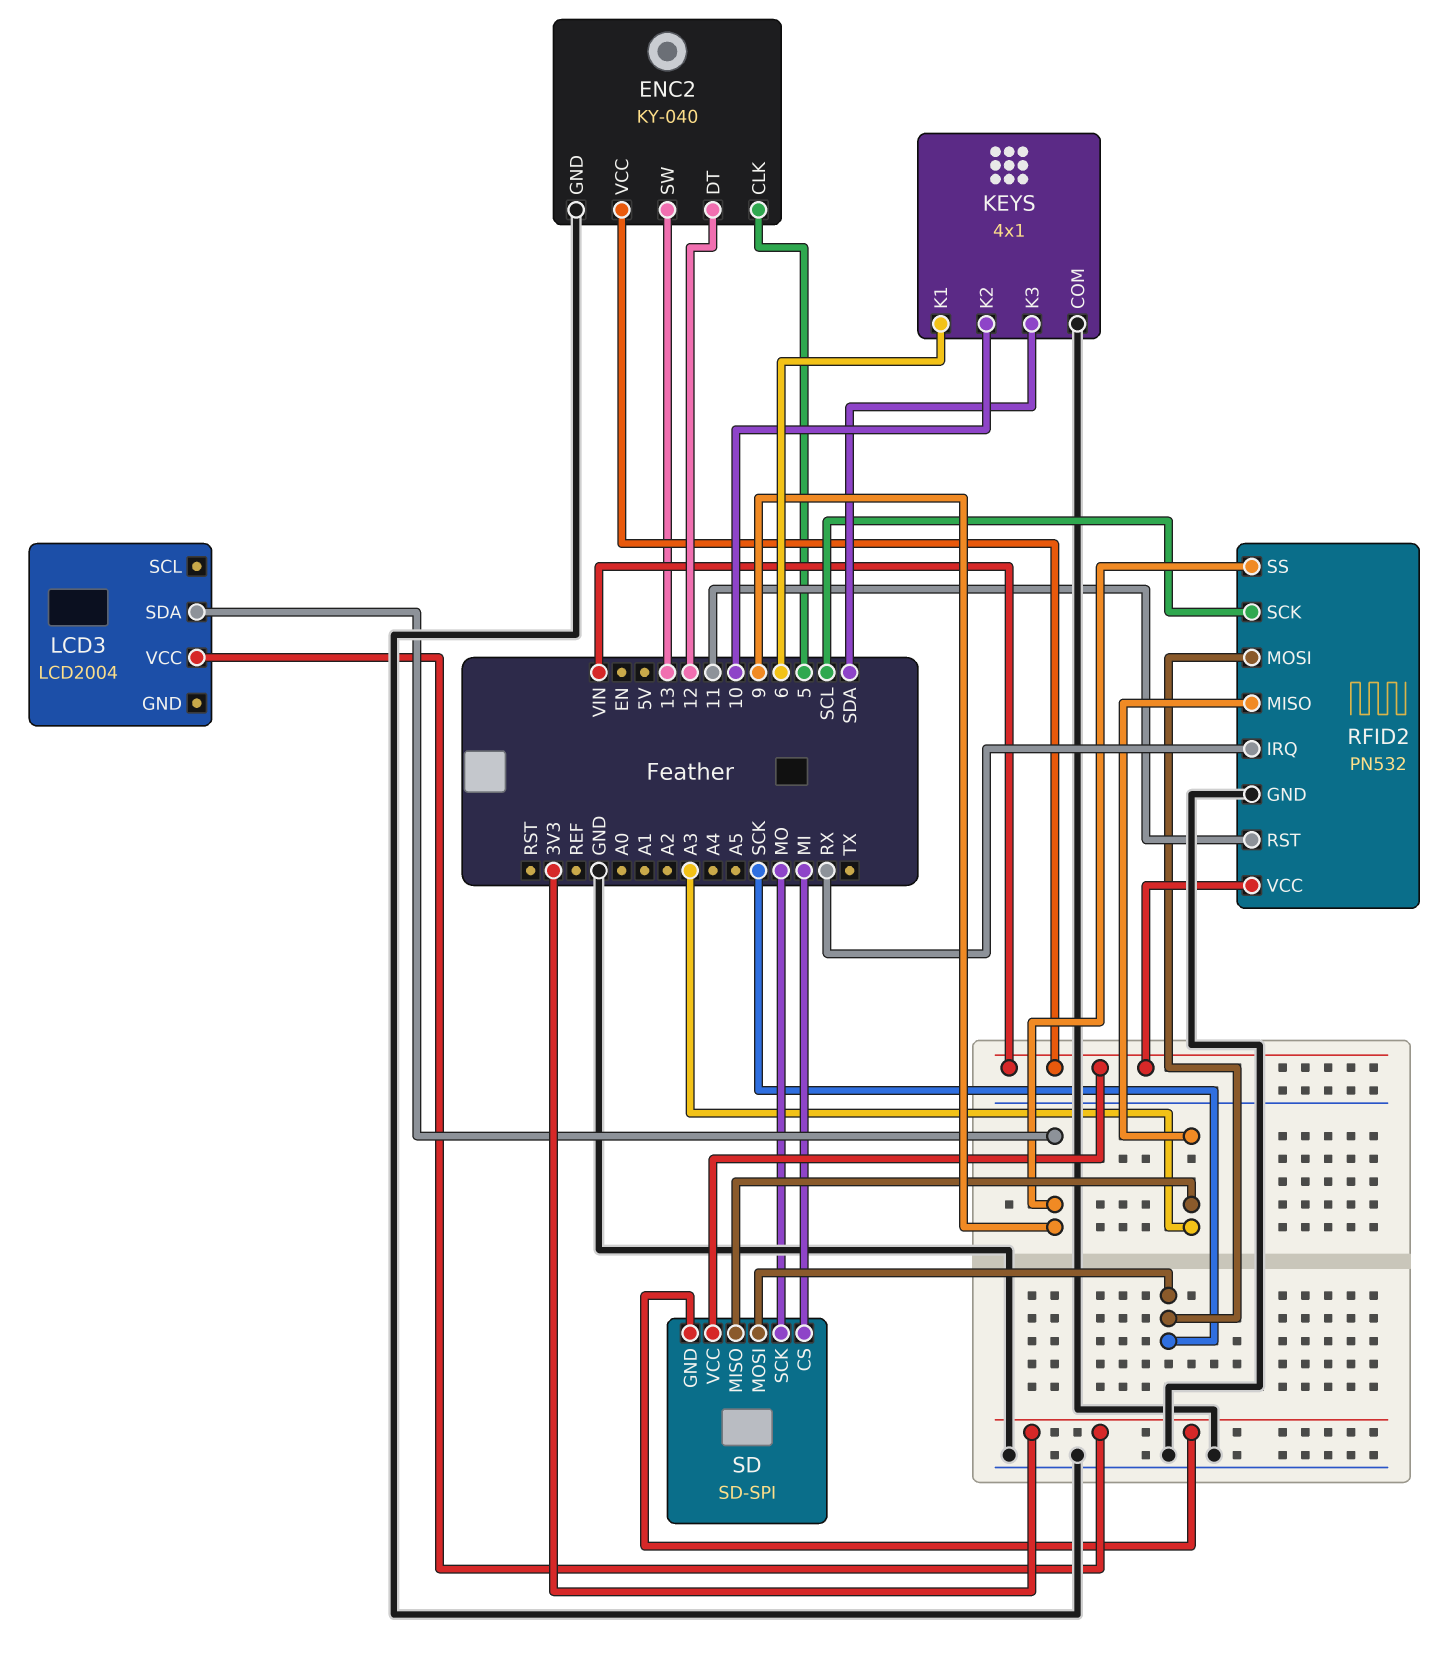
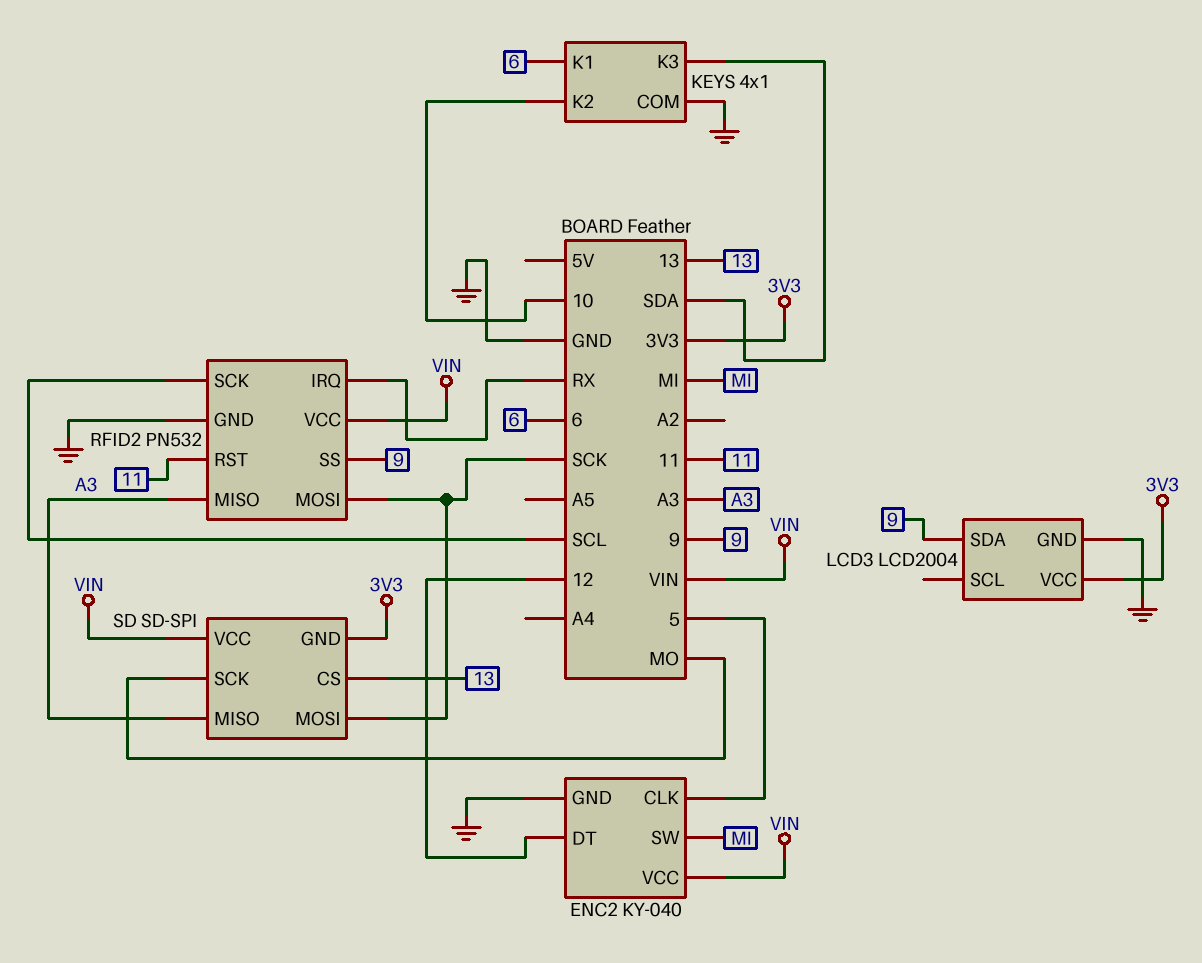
ENC2 pin SW: 13 -> MI
LCD3 pin GND: none -> GND
SD pin CS: MI -> 13

